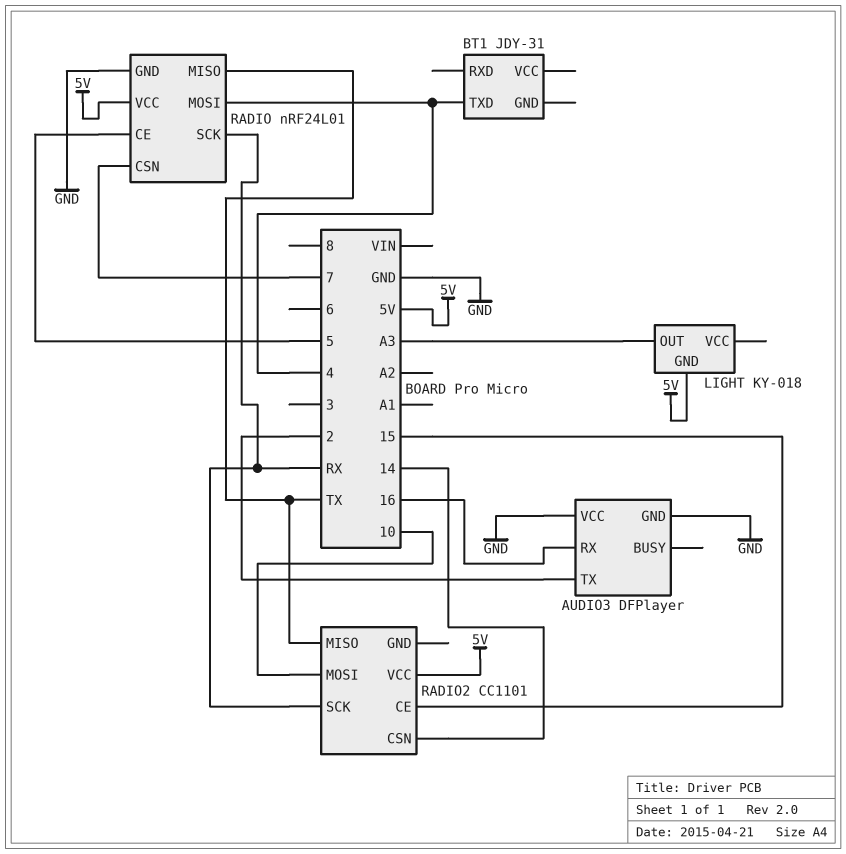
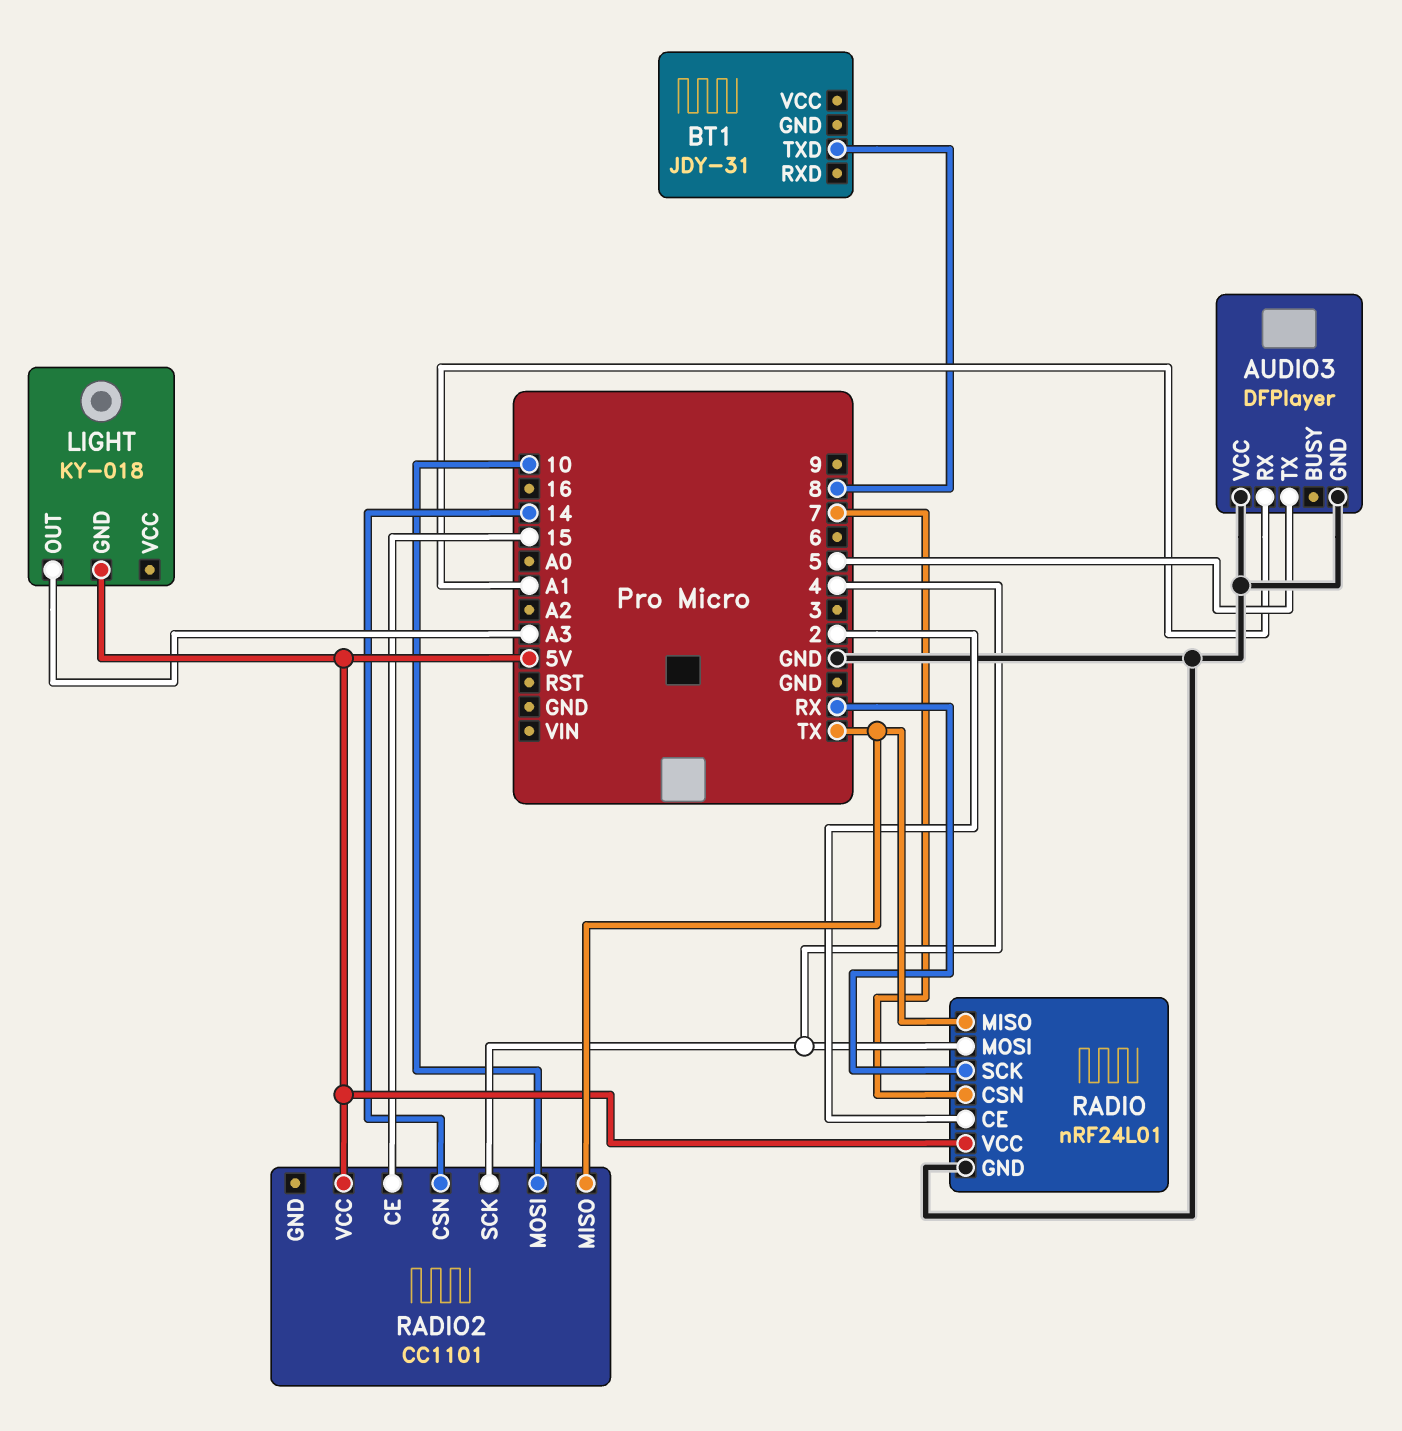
AUDIO3 pin RX: 16 -> A1
AUDIO3 pin TX: 2 -> 5
BT1 pin TXD: 4 -> 8
RADIO pin CE: 5 -> 2
RADIO2 pin SCK: RX -> 4

